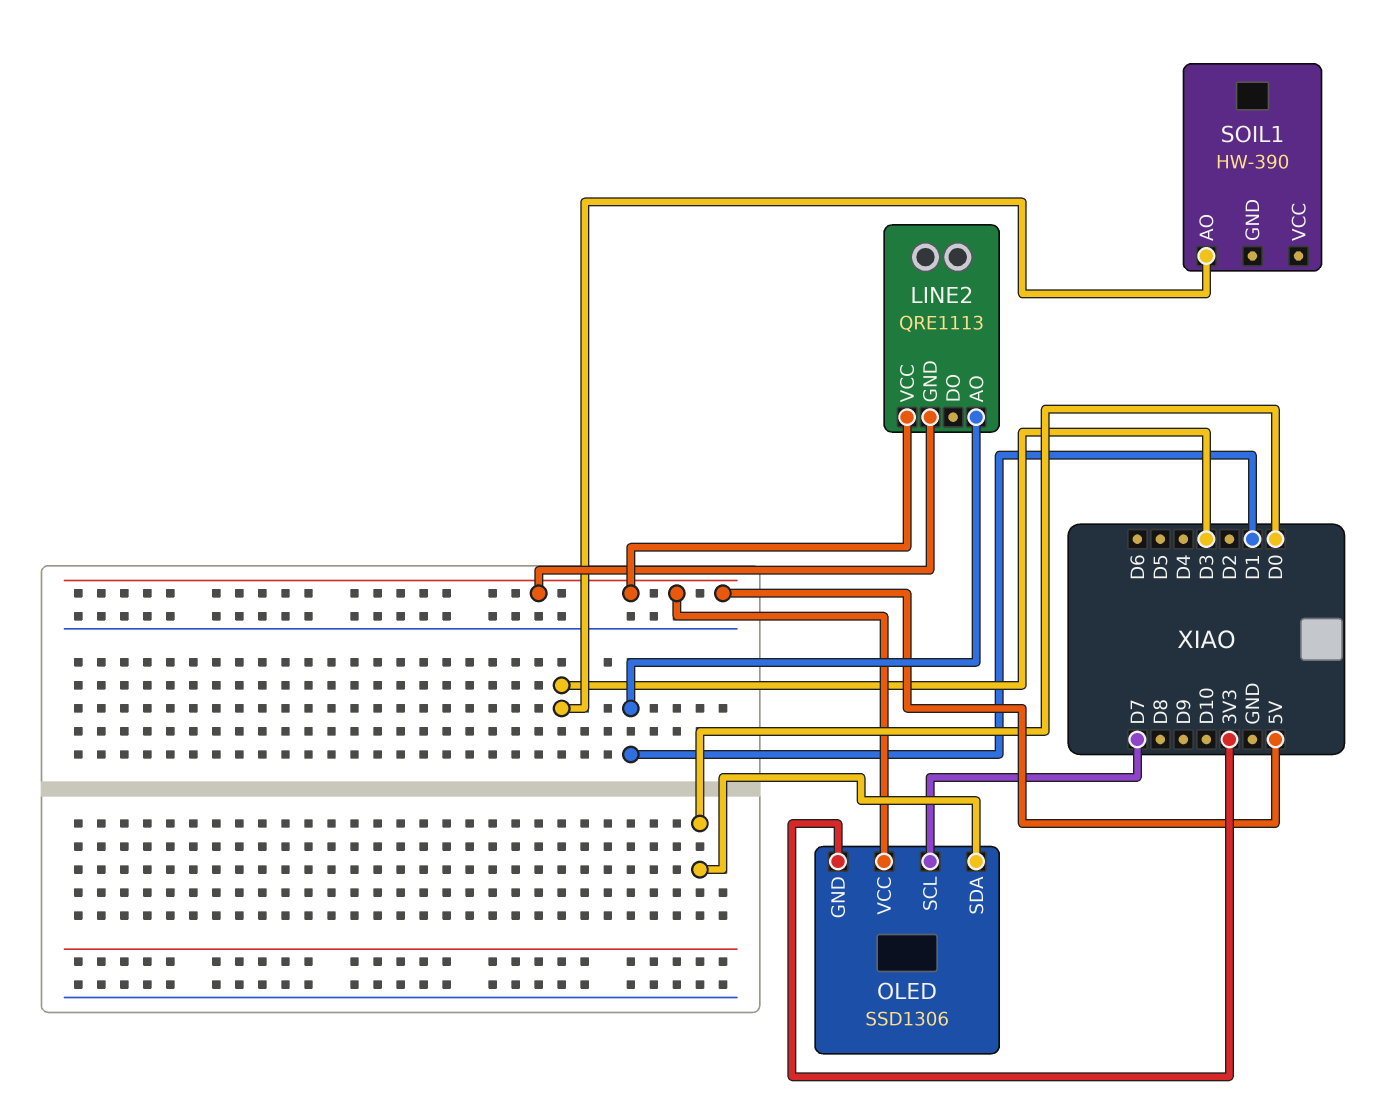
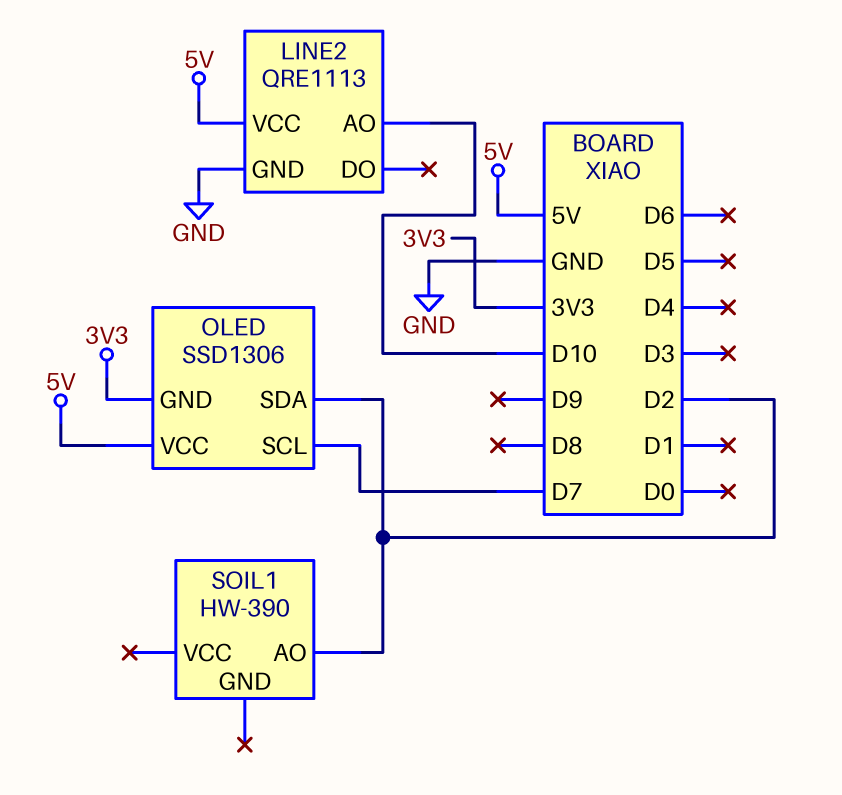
LINE2 pin AO: D1 -> D10
LINE2 pin GND: 5V -> GND
OLED pin SDA: D0 -> D2
SOIL1 pin AO: D3 -> D2

